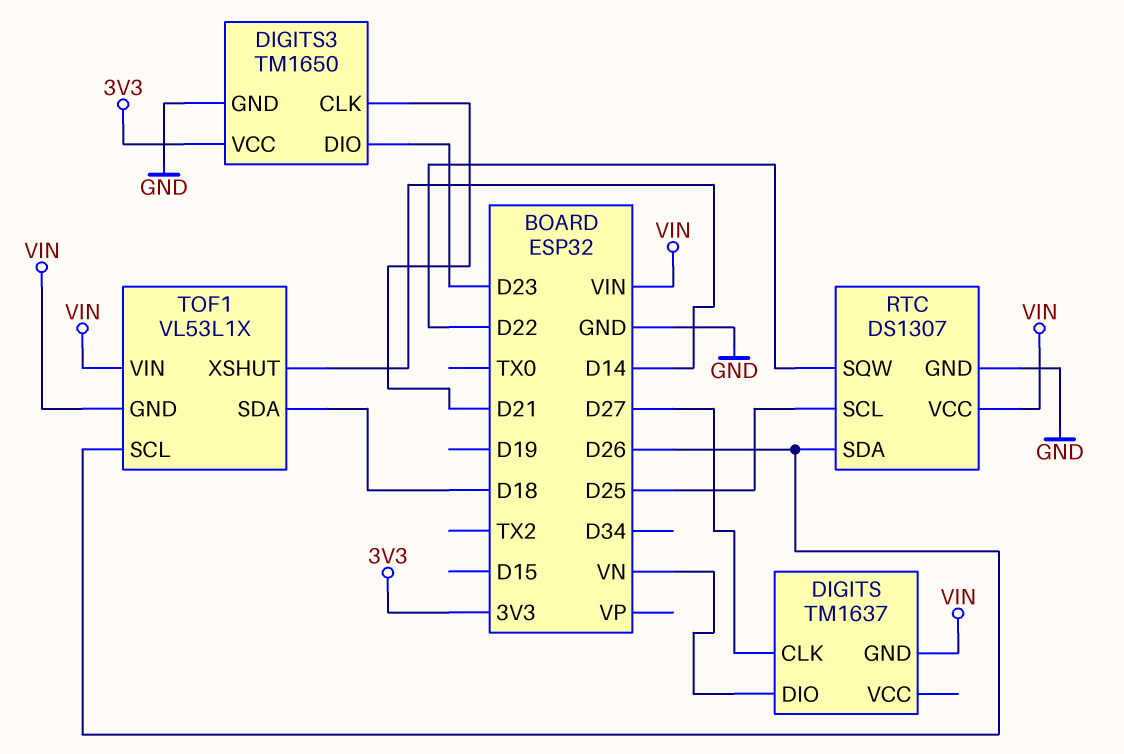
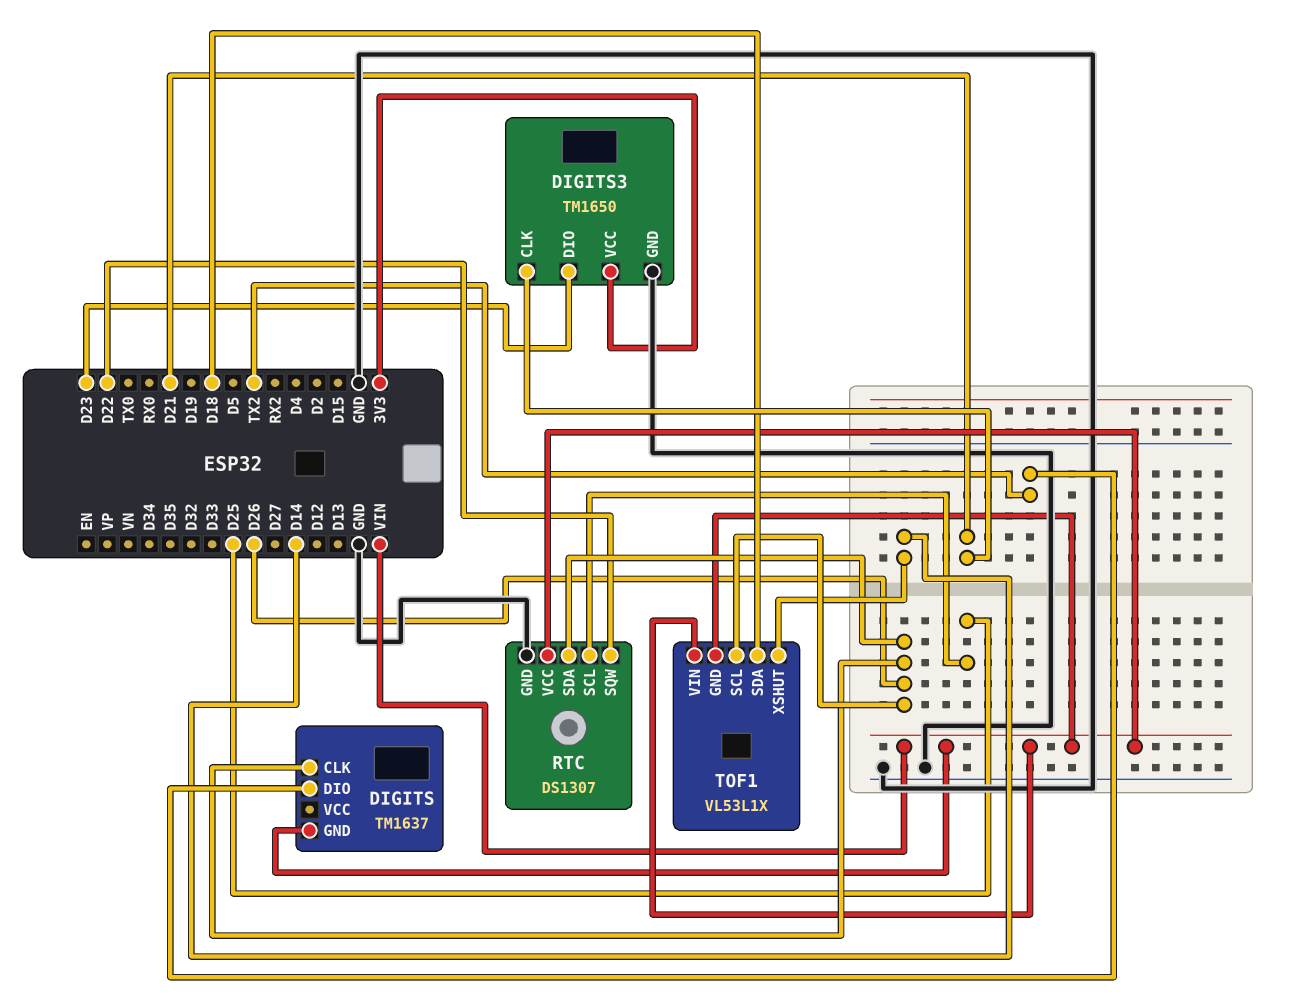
DIGITS pin CLK: D27 -> D26
DIGITS pin DIO: VN -> TX2

